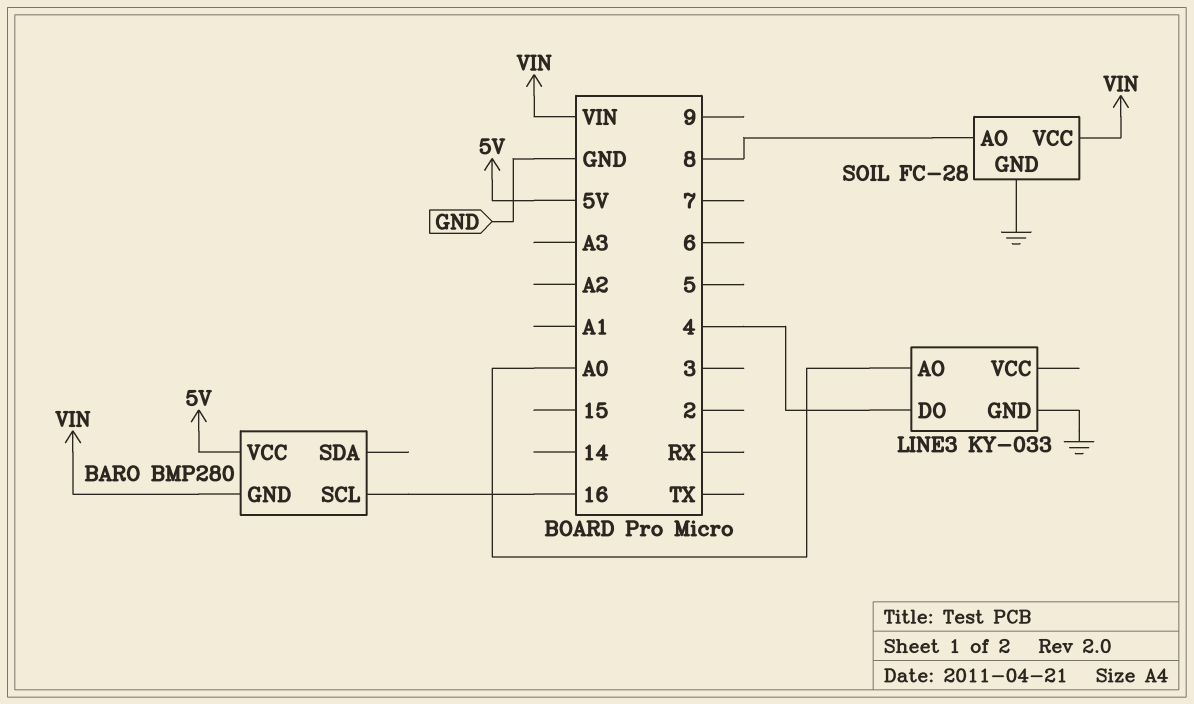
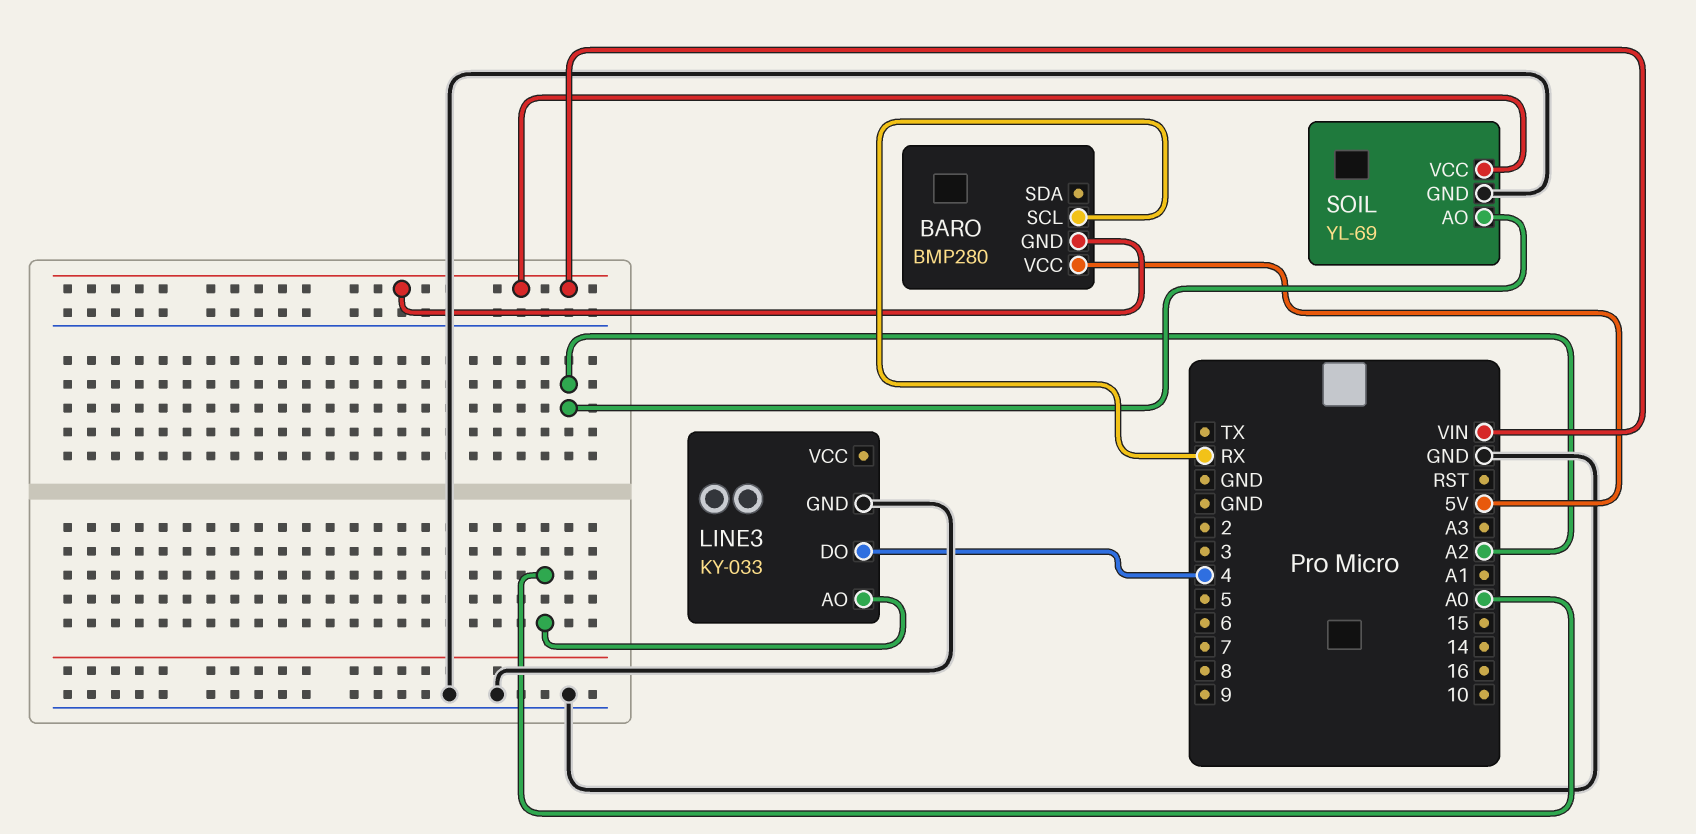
BARO pin SCL: 16 -> RX
SOIL: FC-28 -> YL-69
SOIL pin AO: 8 -> A2

